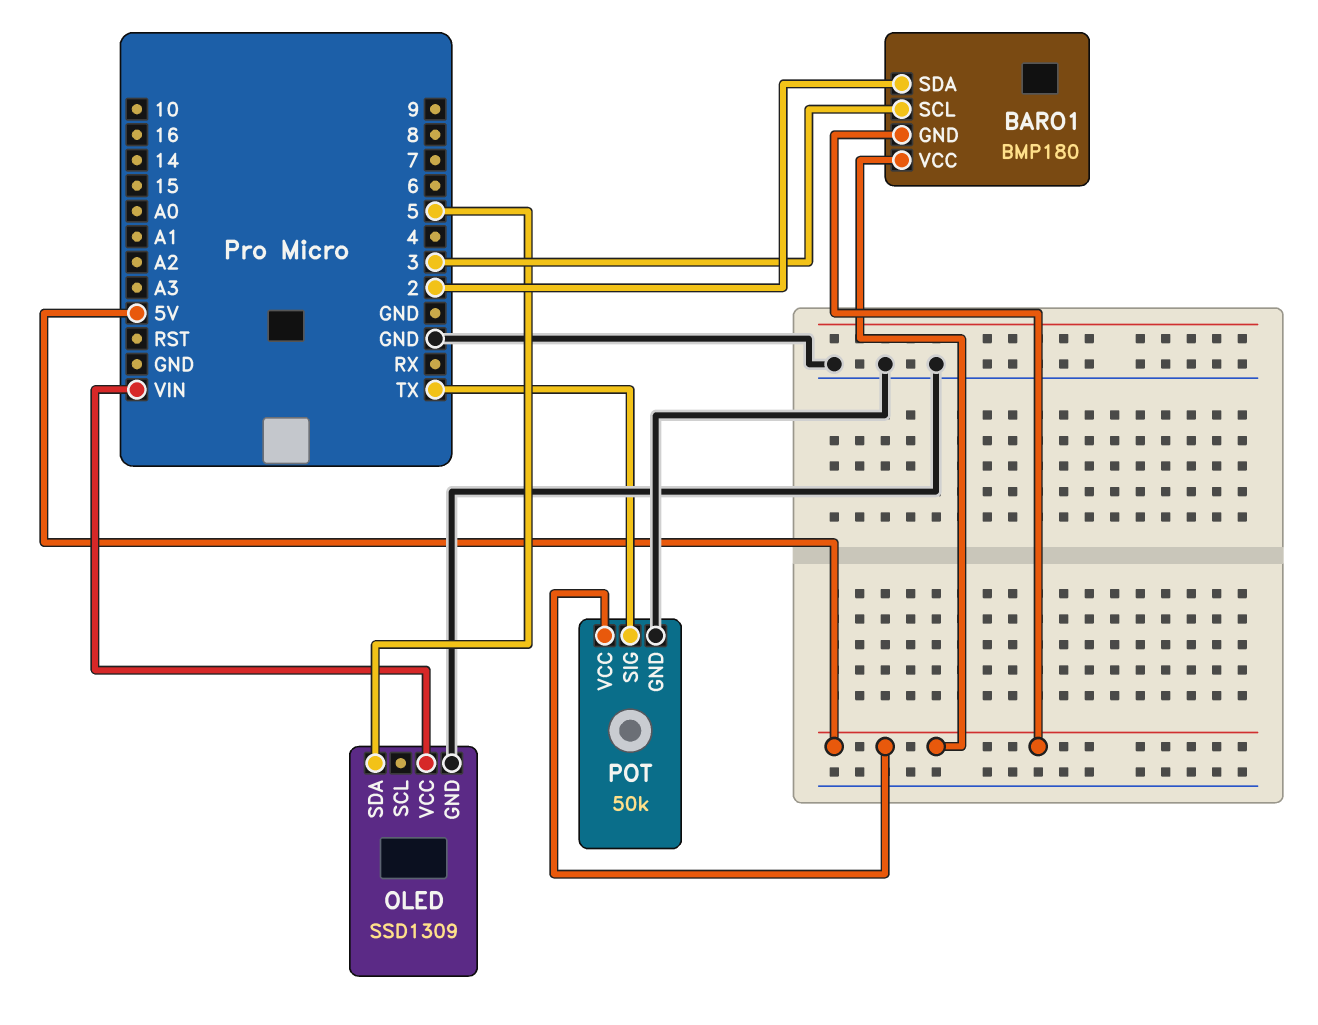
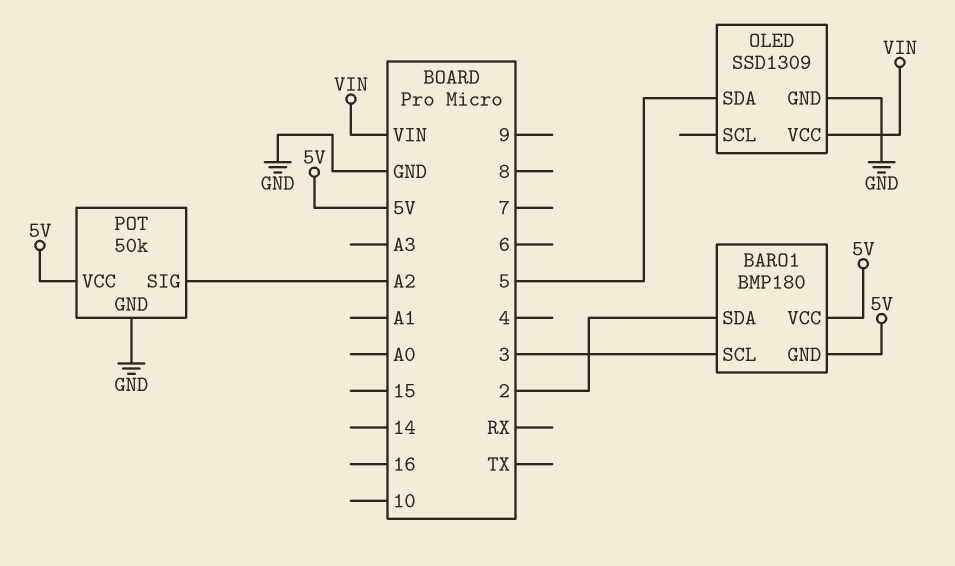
POT pin SIG: TX -> A2

